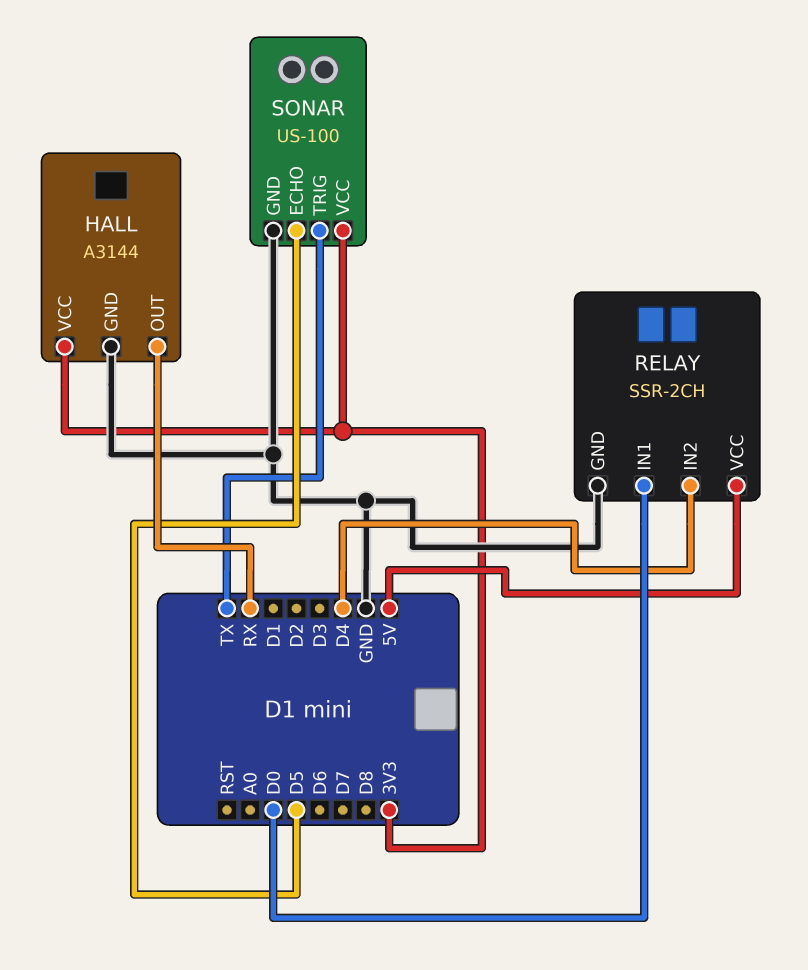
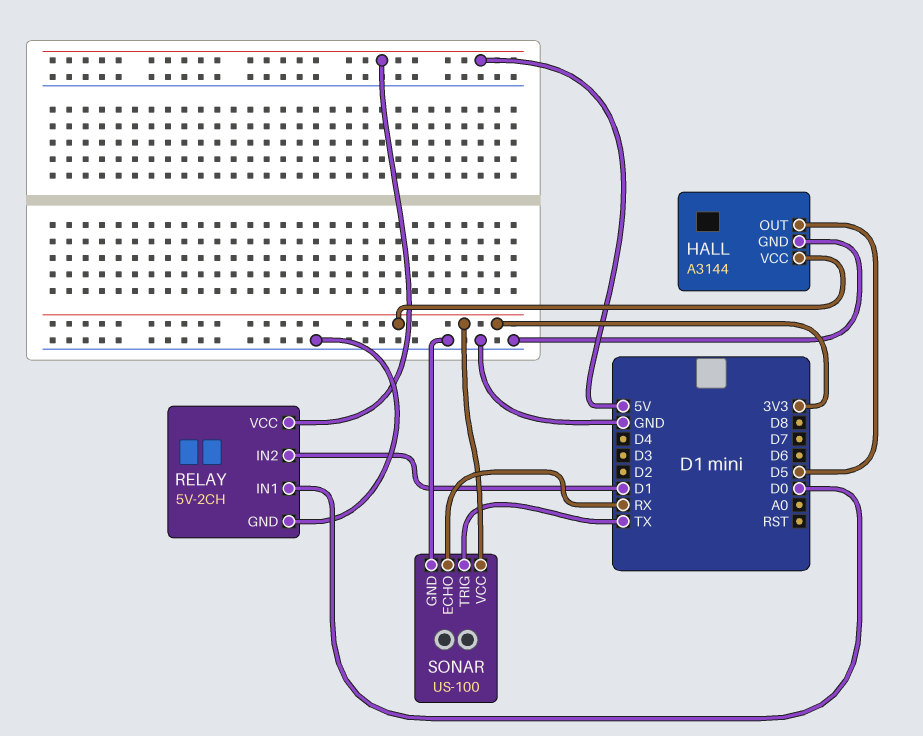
HALL pin OUT: RX -> D5
RELAY: SSR-2CH -> 5V-2CH
RELAY pin IN2: D4 -> D1
SONAR pin ECHO: D5 -> RX

